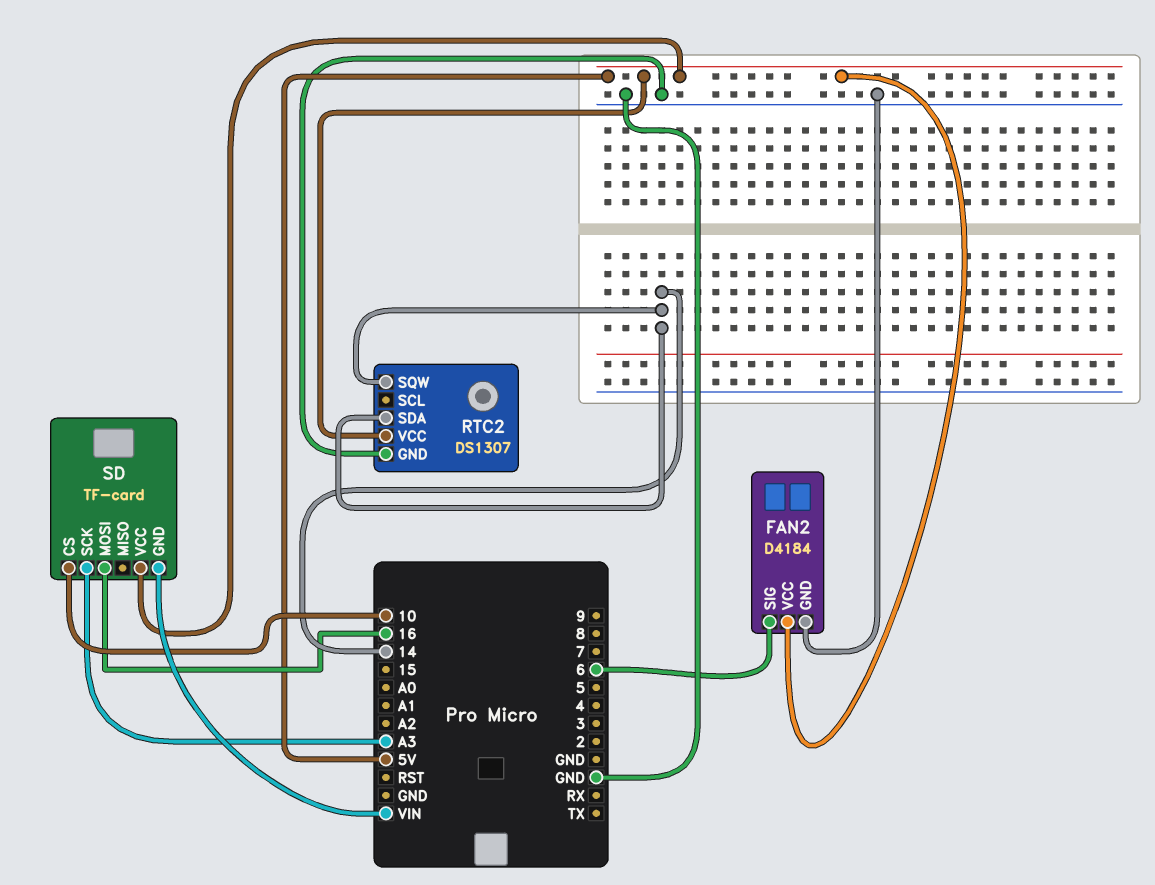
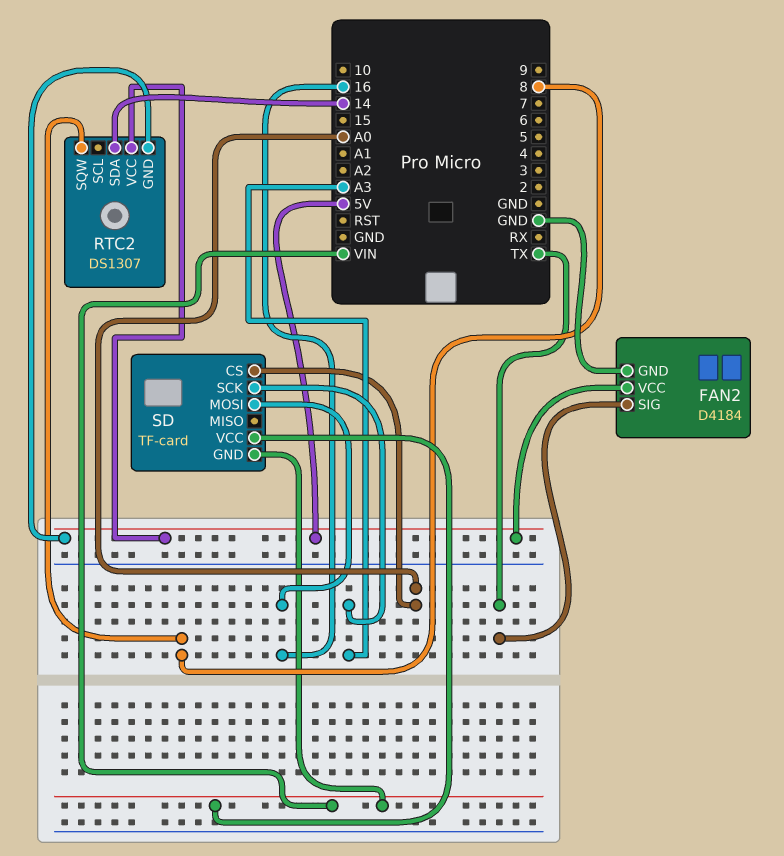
FAN2 pin SIG: 6 -> TX
RTC2 pin GND: GND -> 5V
RTC2 pin SQW: 14 -> 8
SD pin CS: 10 -> A0
SD pin VCC: 5V -> VIN

